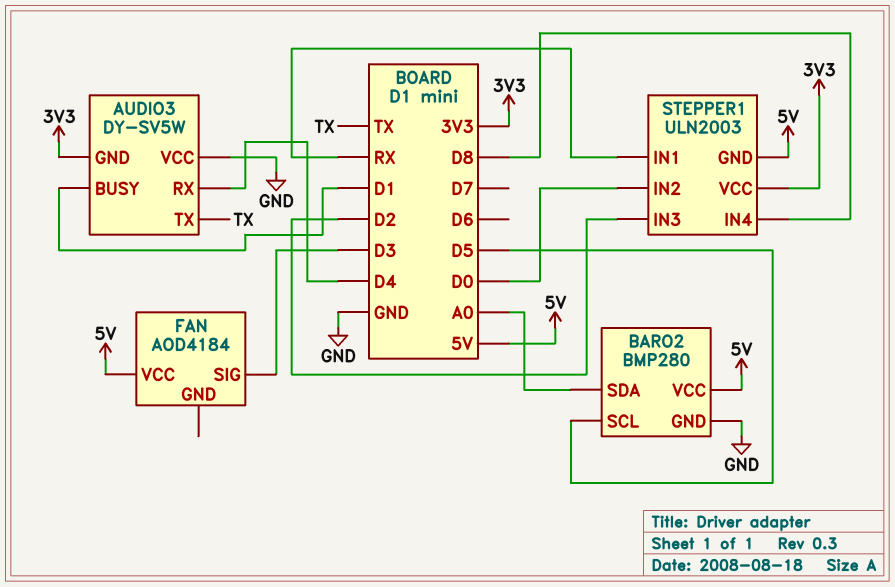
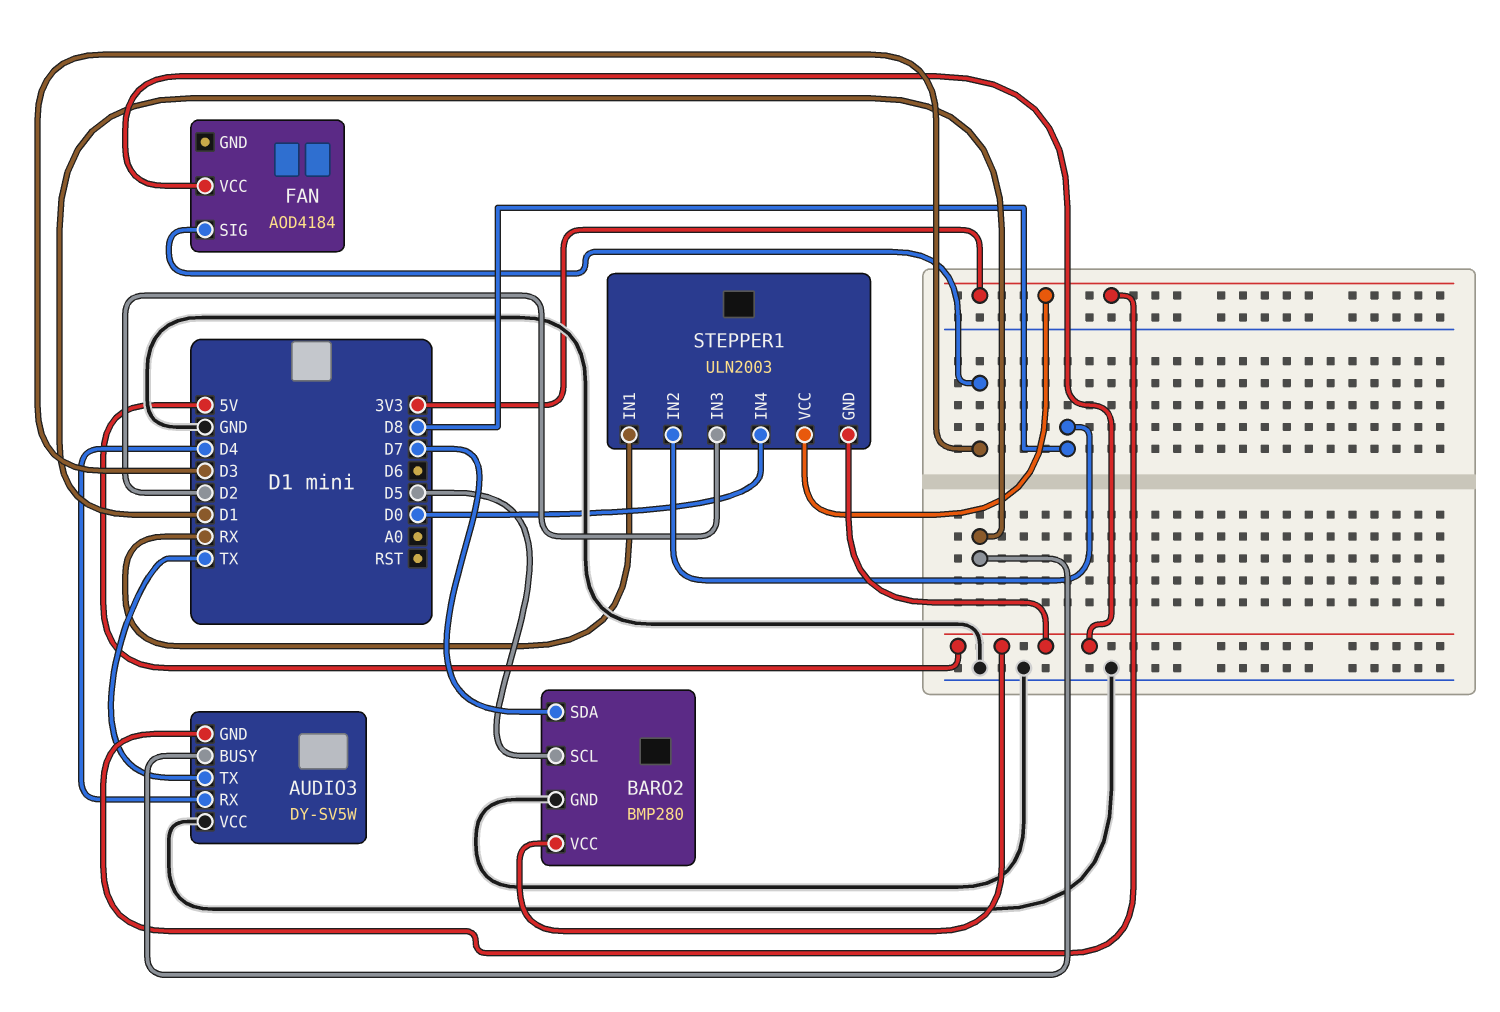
BARO2 pin SDA: A0 -> D7
STEPPER1 pin IN2: D0 -> D8
STEPPER1 pin IN4: D8 -> D0

